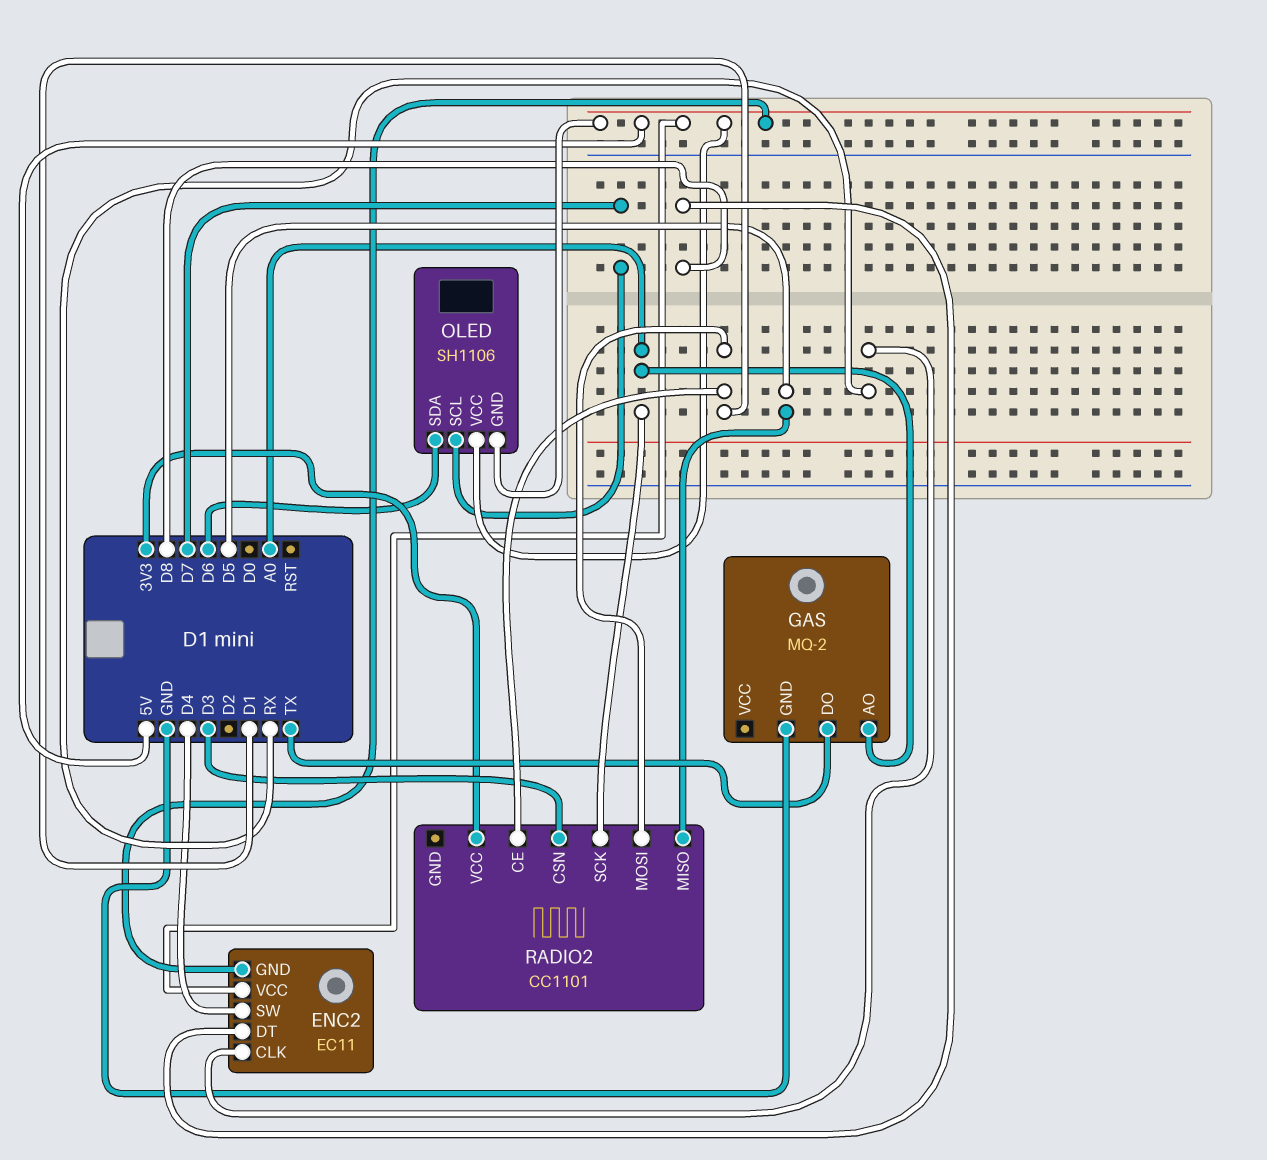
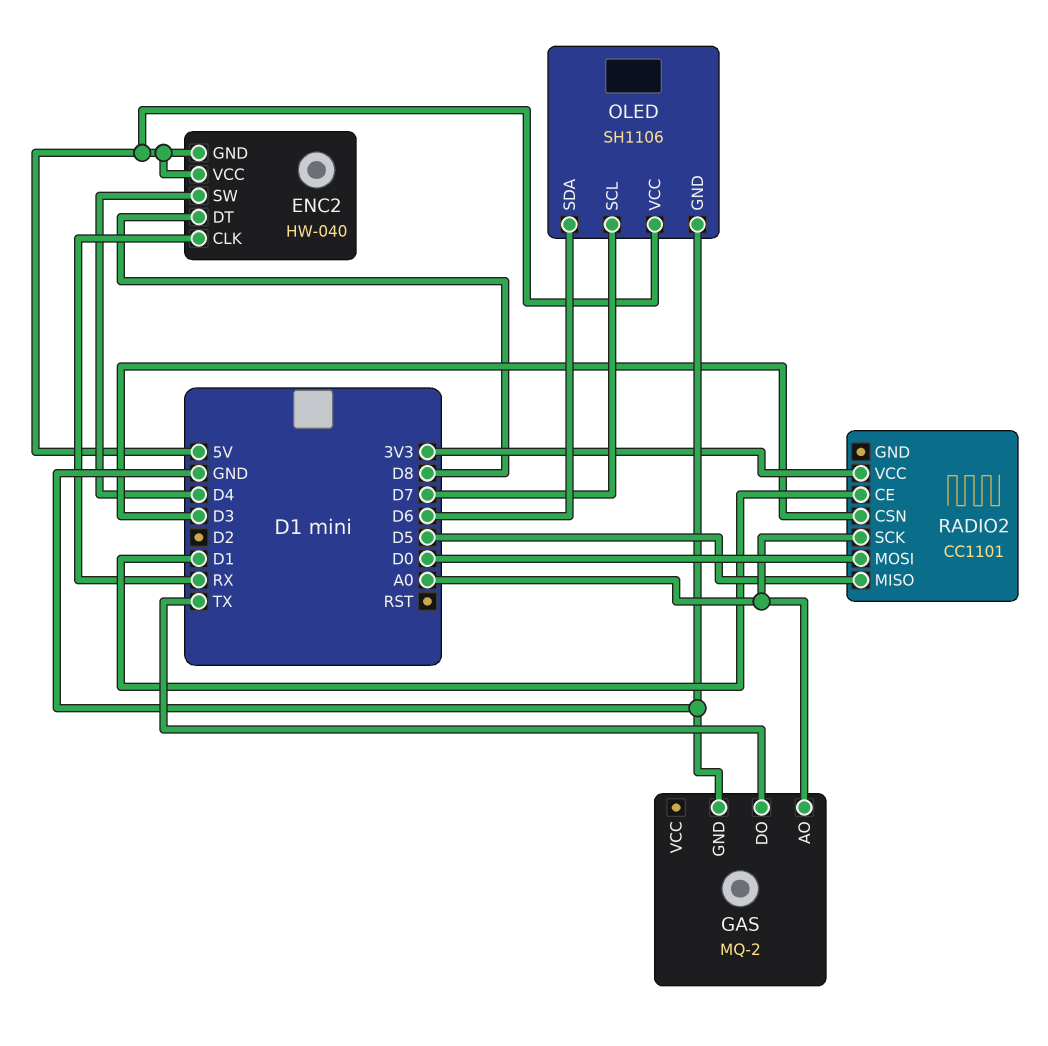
ENC2: EC11 -> HW-040
OLED pin GND: 5V -> GND
RADIO2 pin MOSI: D1 -> D0

